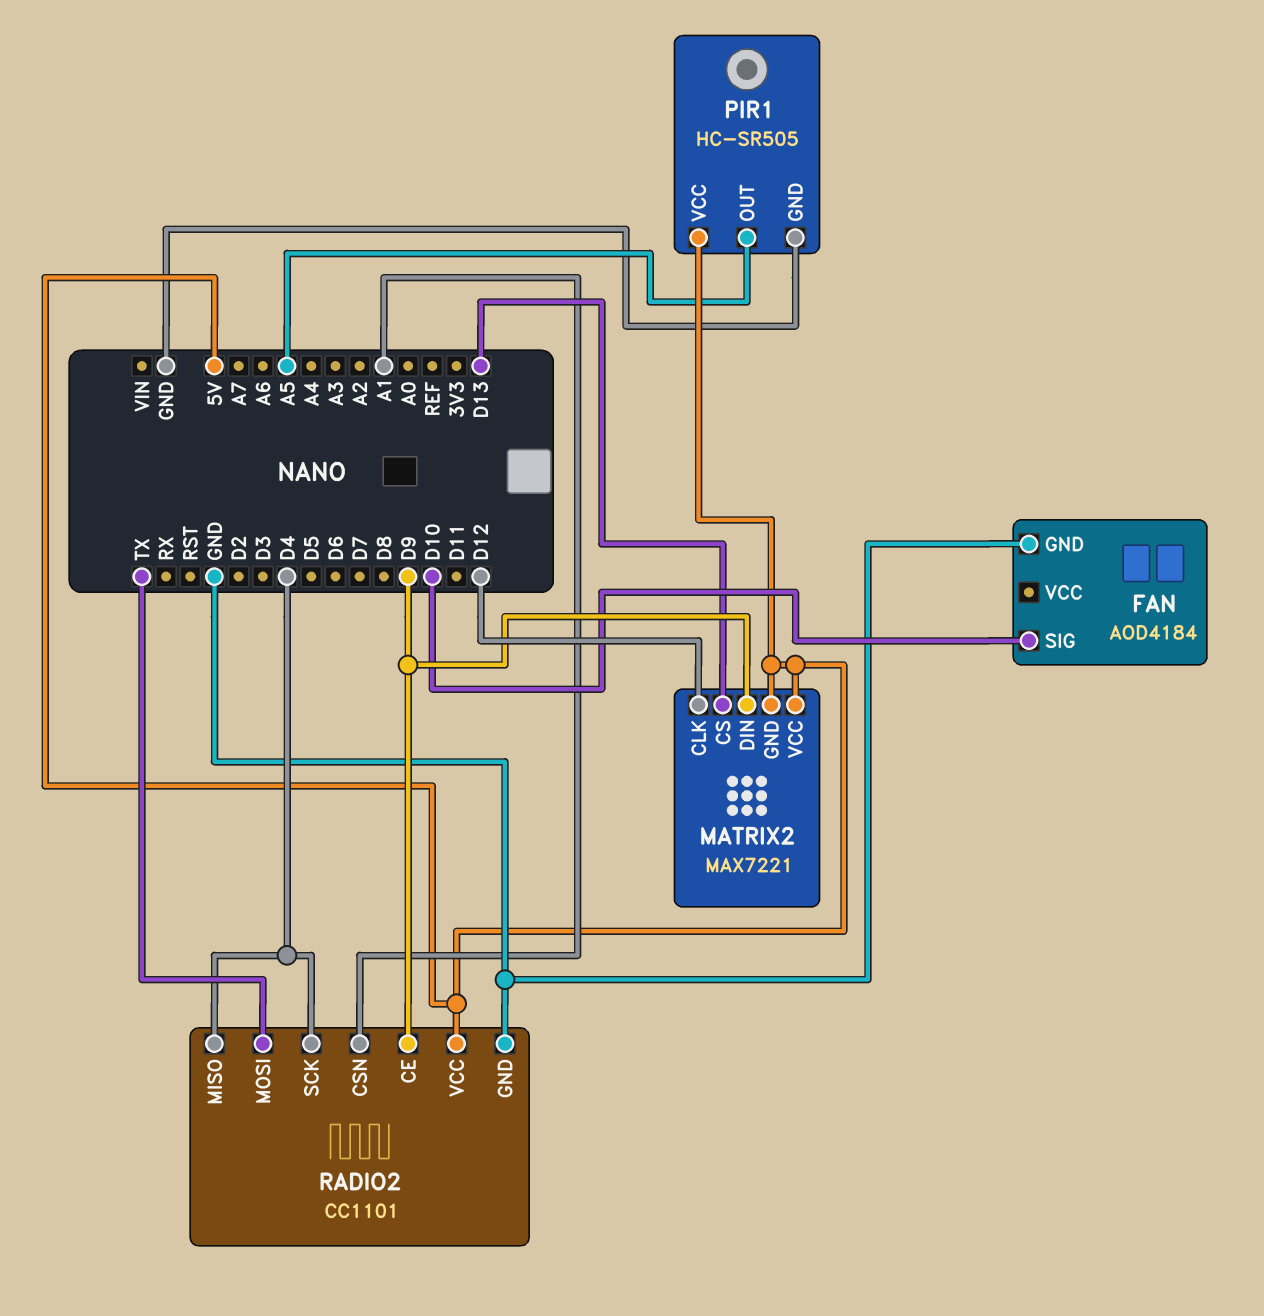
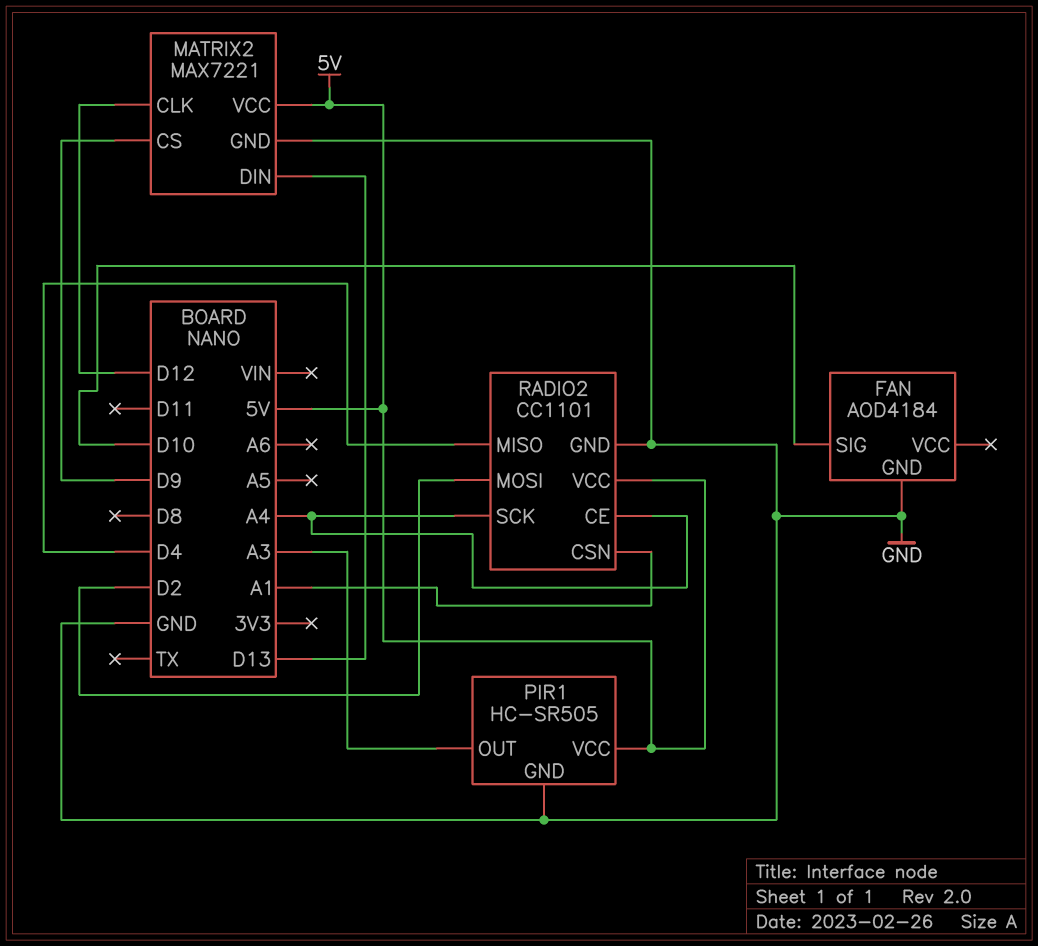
MATRIX2 pin CS: D13 -> D9
MATRIX2 pin DIN: D9 -> D13
MATRIX2 pin GND: 5V -> GND
PIR1 pin OUT: A5 -> A3
RADIO2 pin CE: D9 -> A4
RADIO2 pin MOSI: TX -> D2
RADIO2 pin SCK: D4 -> A4

